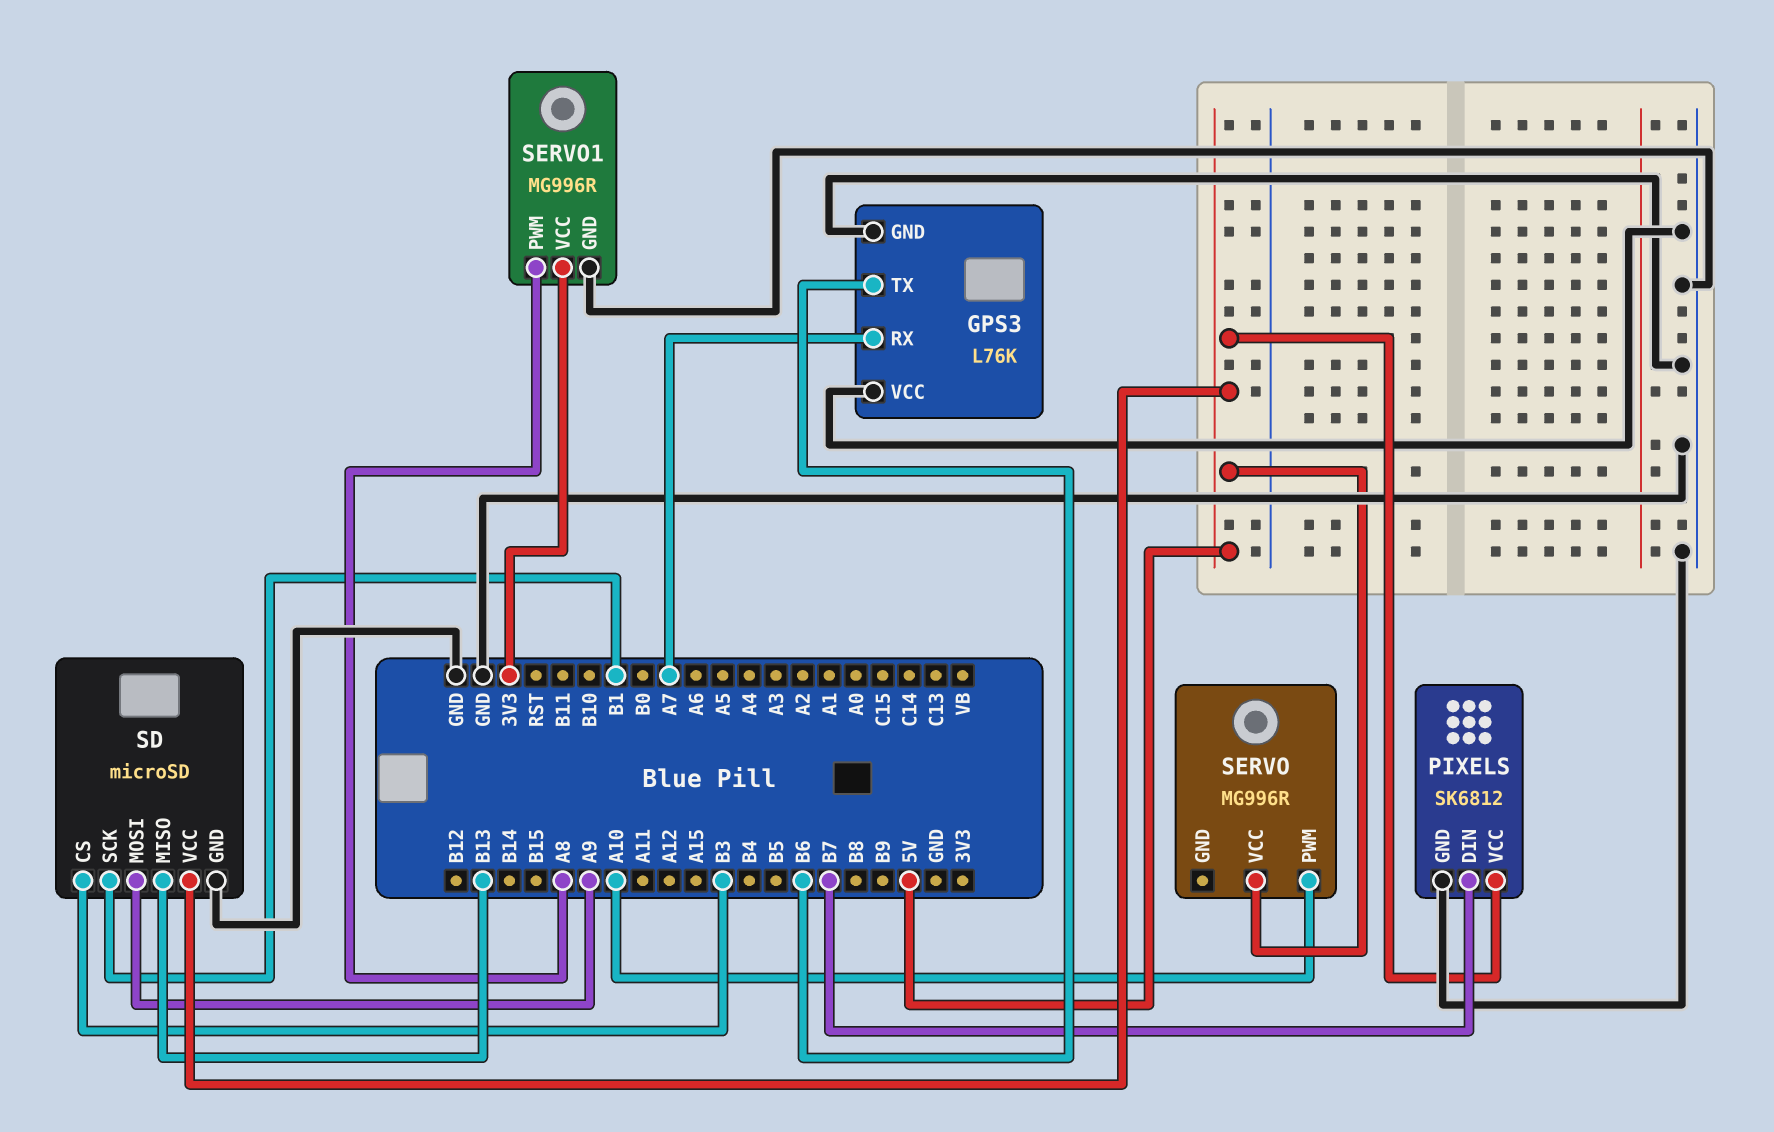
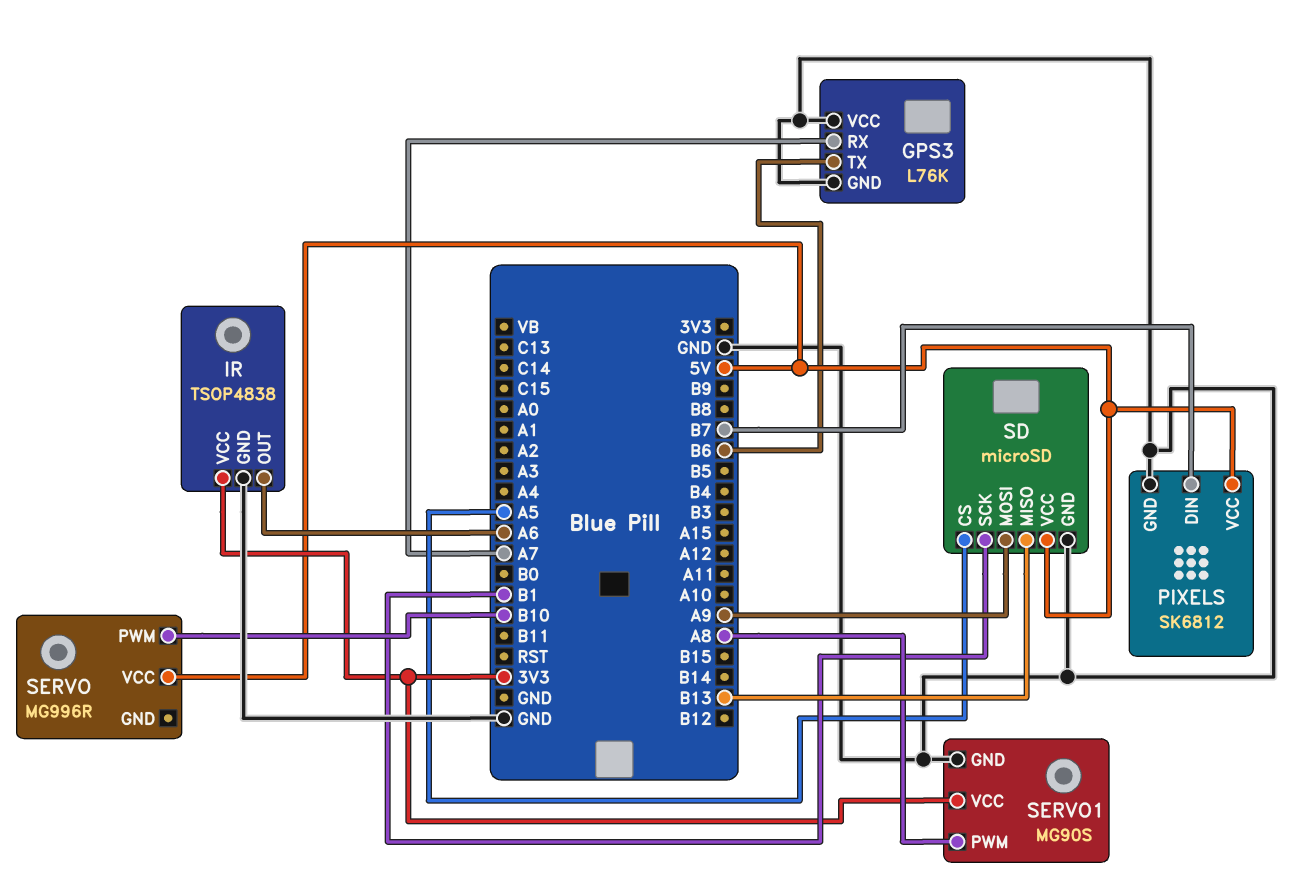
IR: none -> TSOP4838
IR pin GND: none -> GND
IR pin OUT: none -> A6
IR pin VCC: none -> 3V3
SD pin CS: B3 -> A5
SERVO pin PWM: A10 -> B10
SERVO1: MG996R -> MG90S

